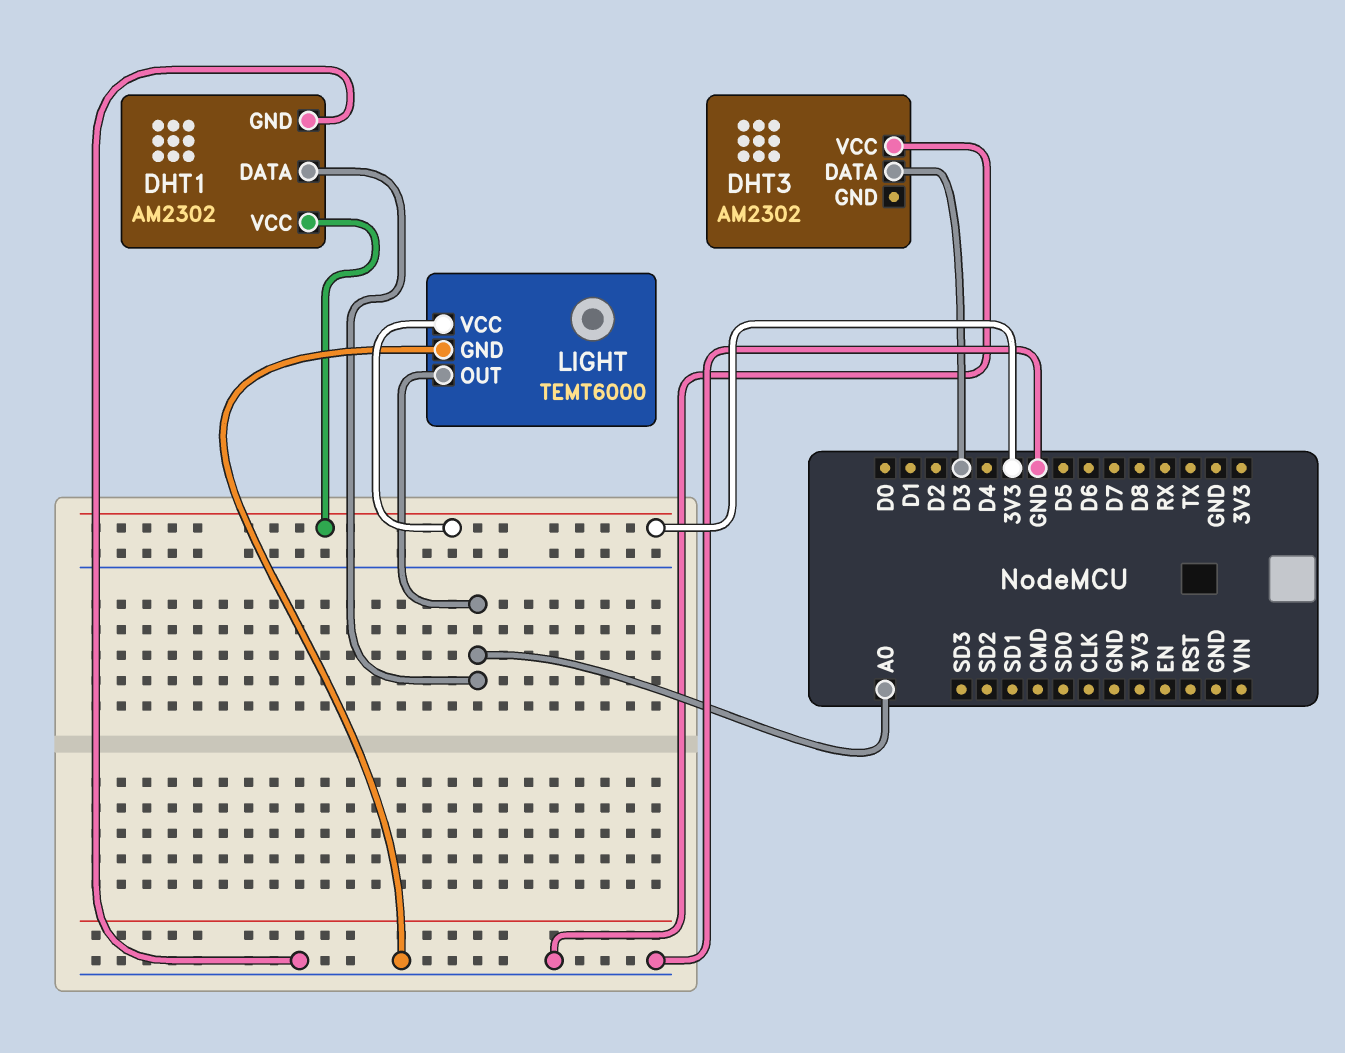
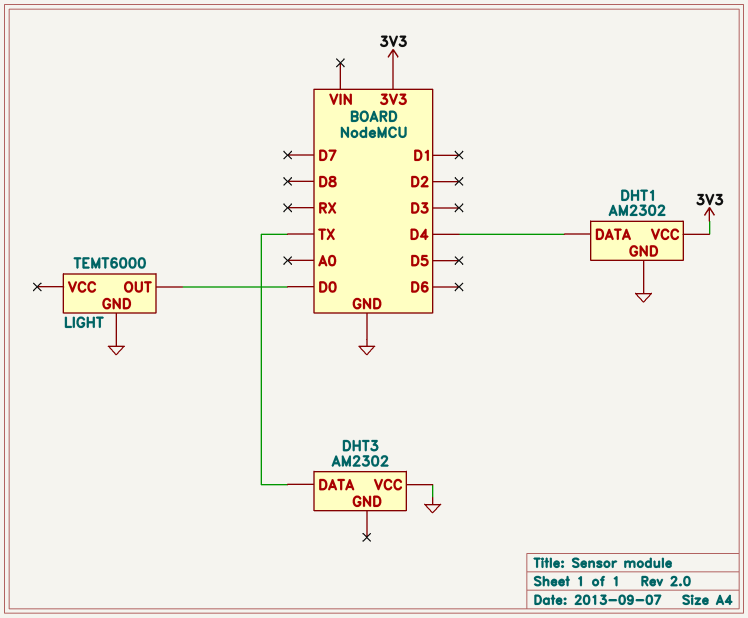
DHT1 pin DATA: A0 -> D4
DHT3 pin DATA: D3 -> TX
LIGHT pin OUT: A0 -> D0
LIGHT pin VCC: 3V3 -> none

